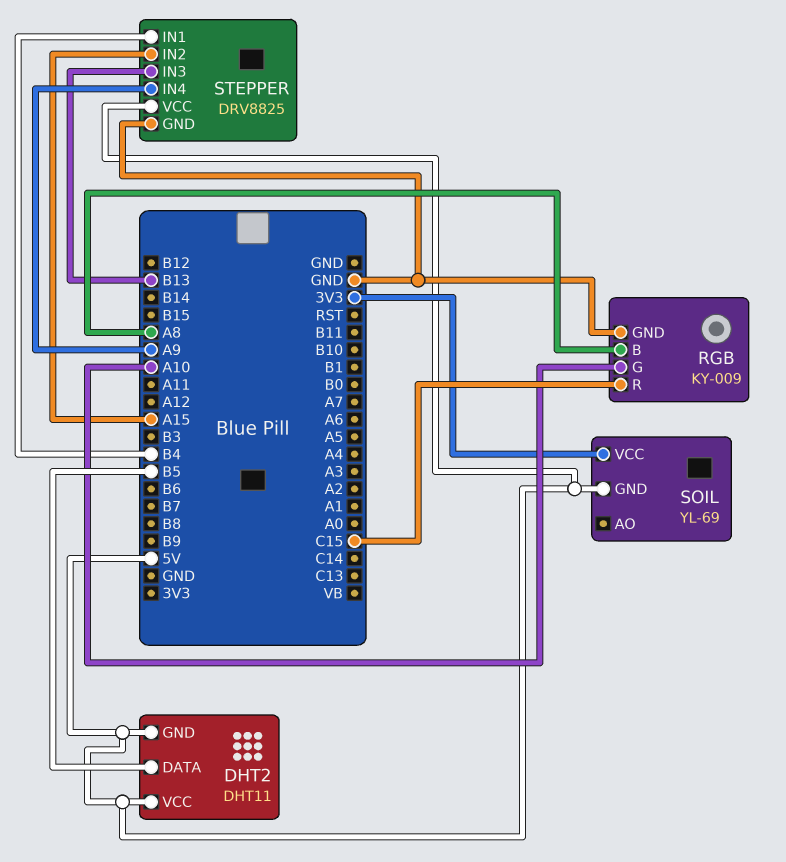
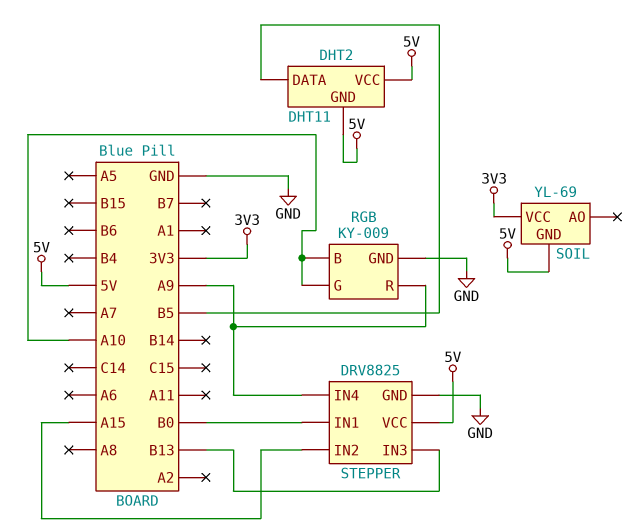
RGB pin B: A8 -> A10
RGB pin R: C15 -> A9
STEPPER pin IN1: B4 -> B0

